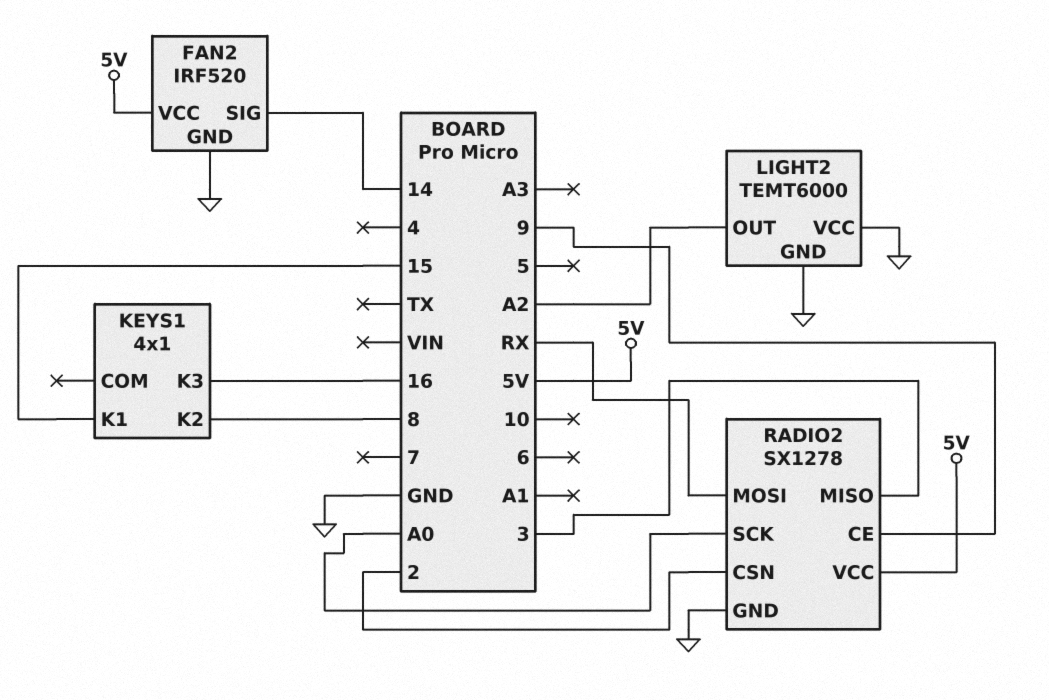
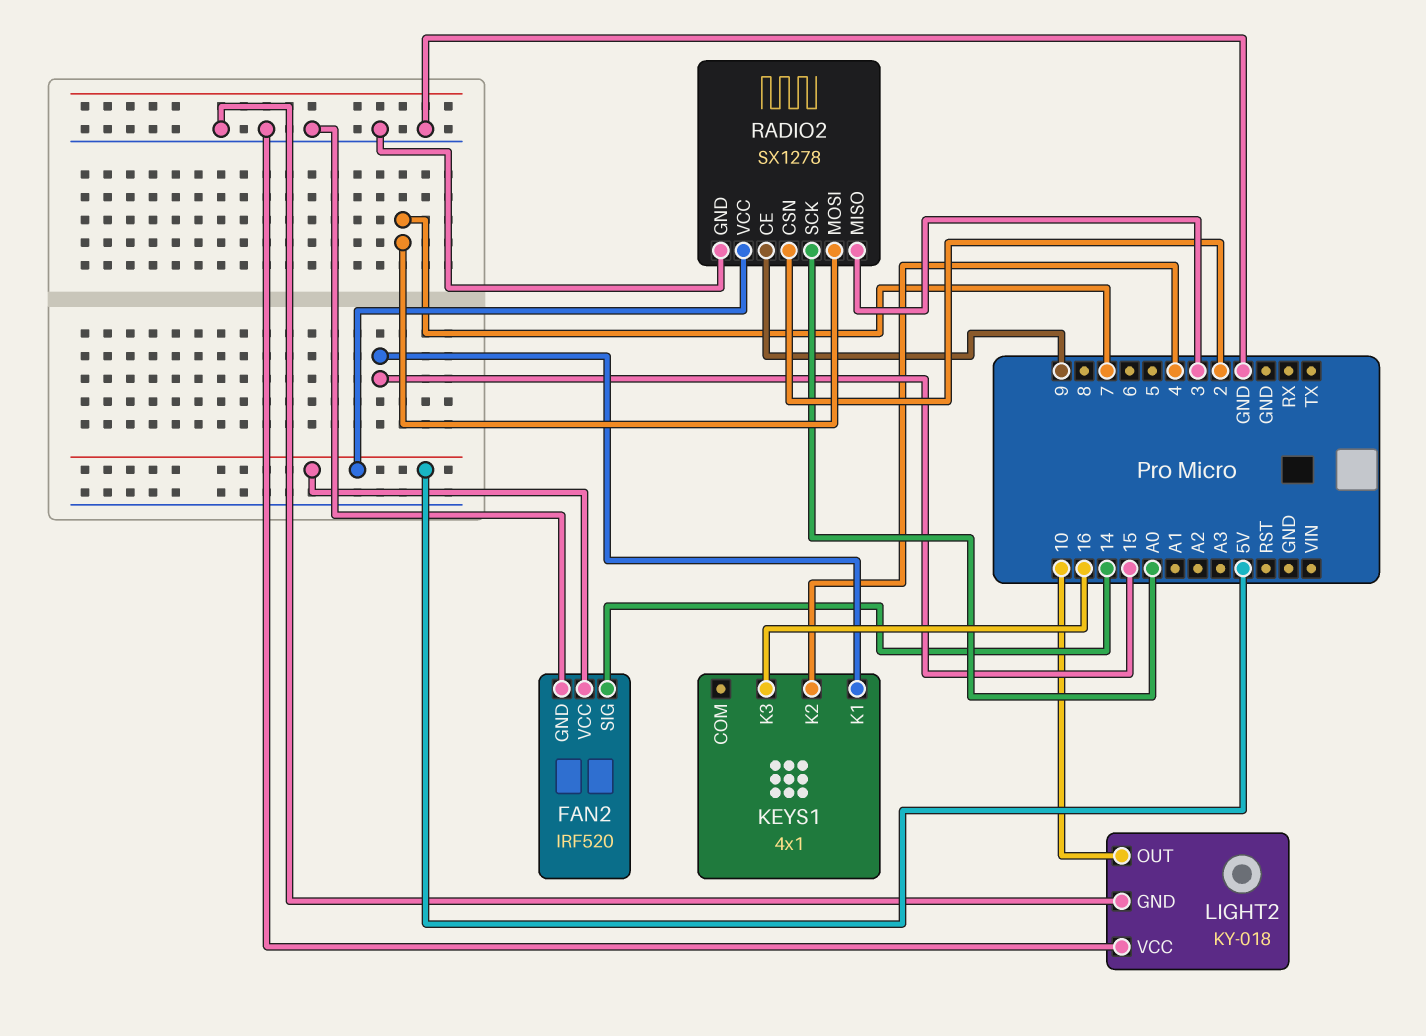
KEYS1 pin K2: 8 -> 4
LIGHT2: TEMT6000 -> KY-018
LIGHT2 pin OUT: A2 -> 10
RADIO2 pin MOSI: RX -> 7

